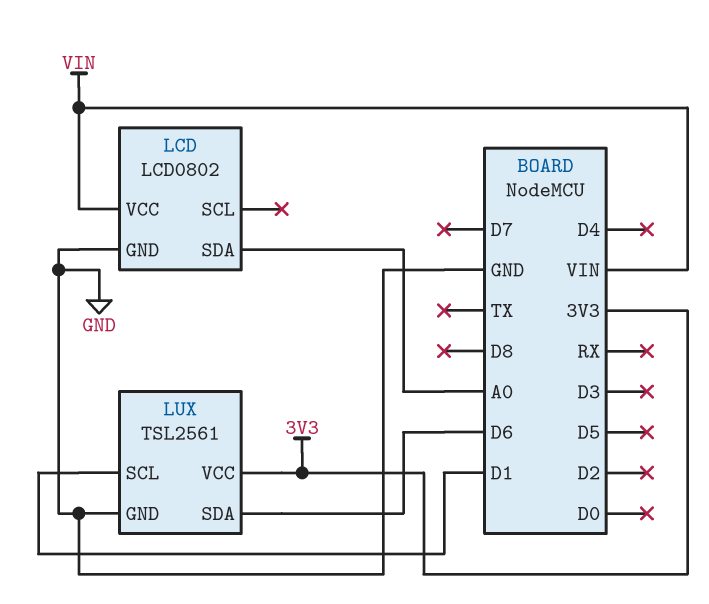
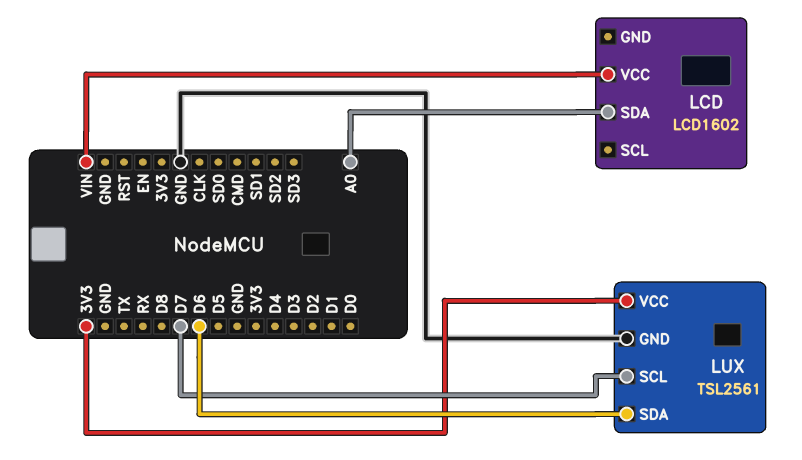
LCD: LCD0802 -> LCD1602
LCD pin GND: GND -> none
LUX pin SCL: D1 -> D7

